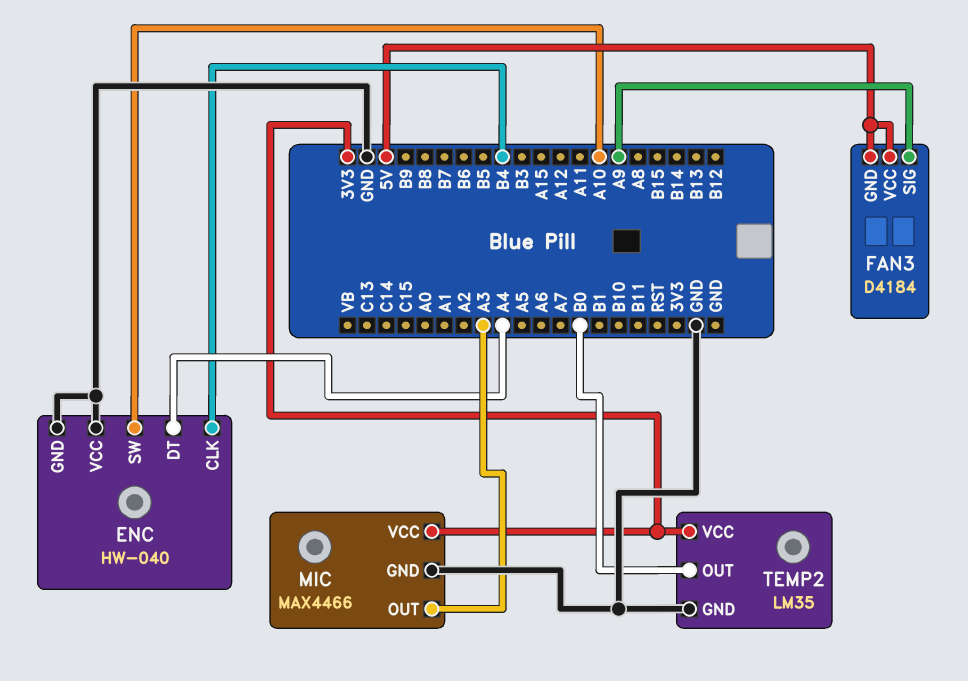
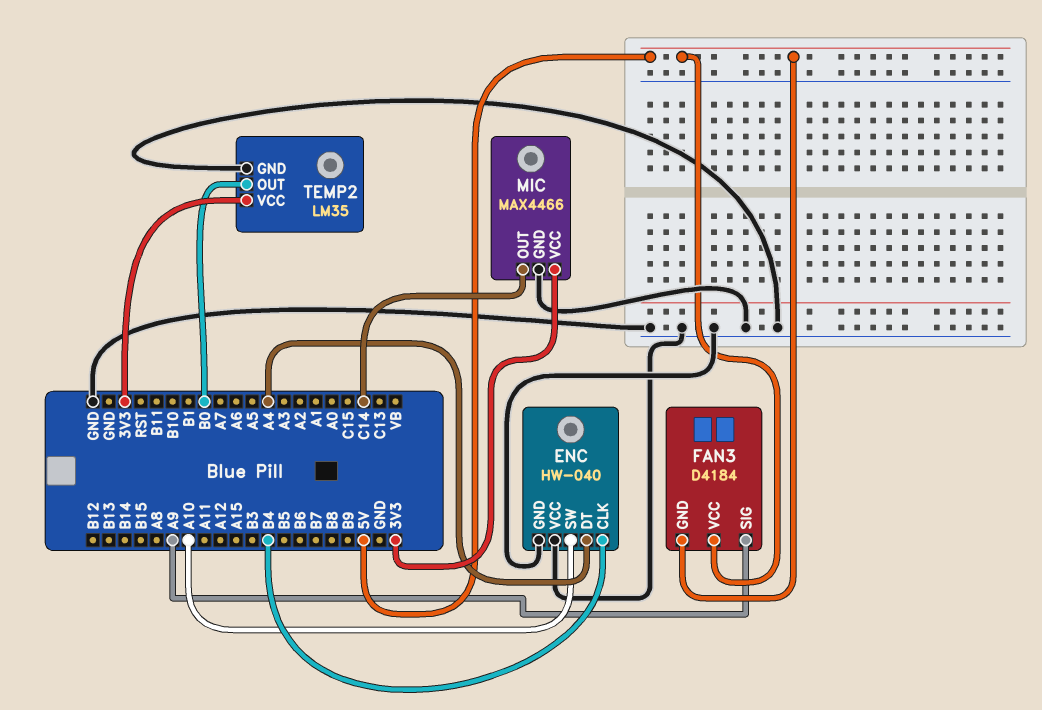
MIC pin OUT: A3 -> C14

